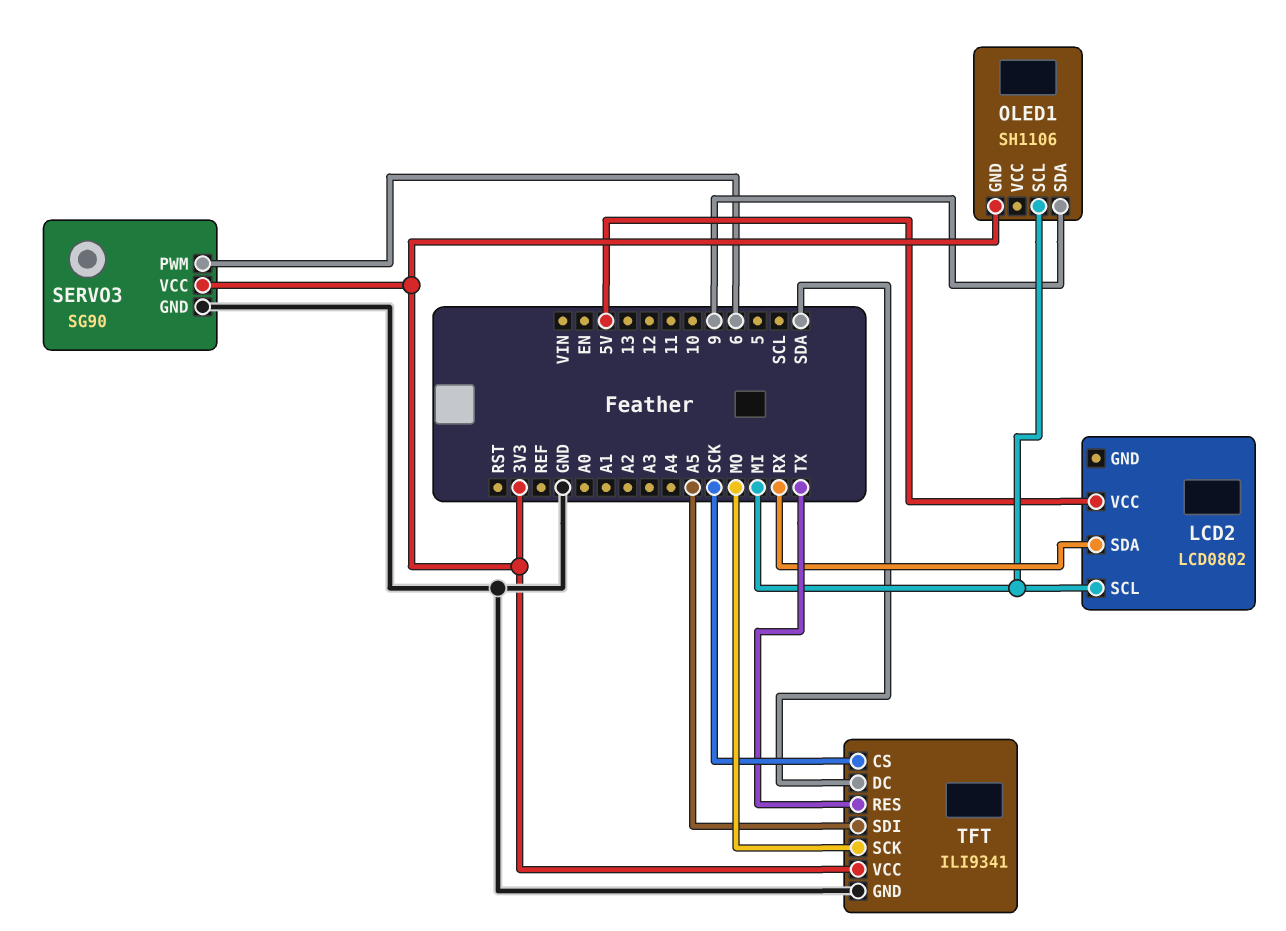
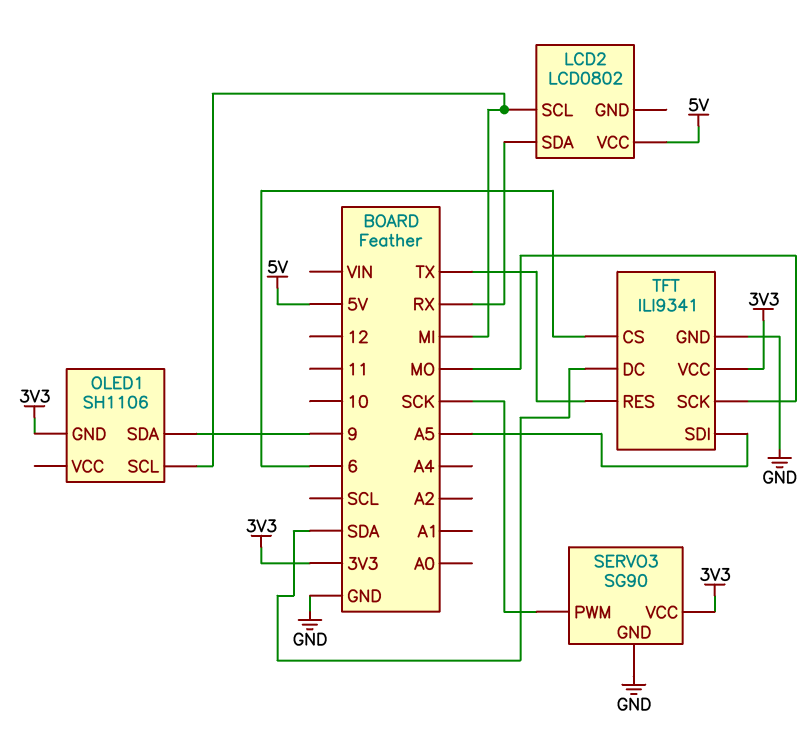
SERVO3 pin PWM: 6 -> SCK
TFT pin CS: SCK -> 6

